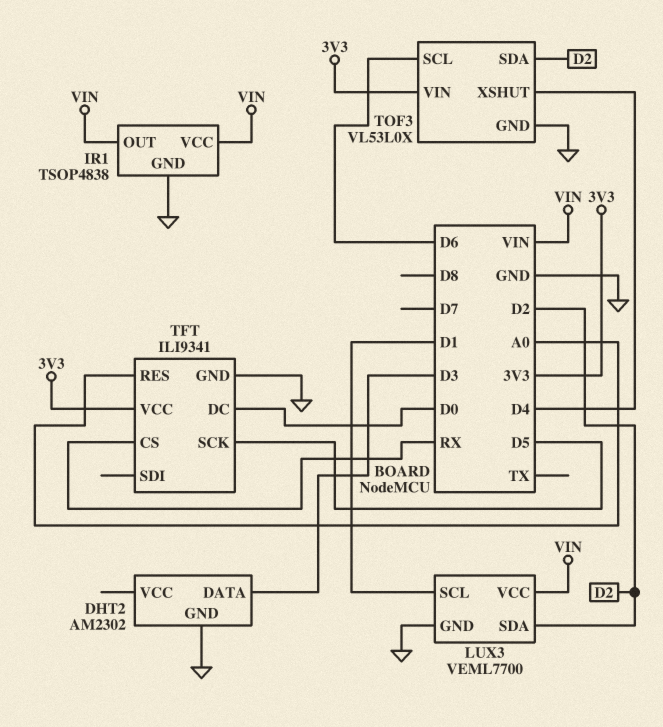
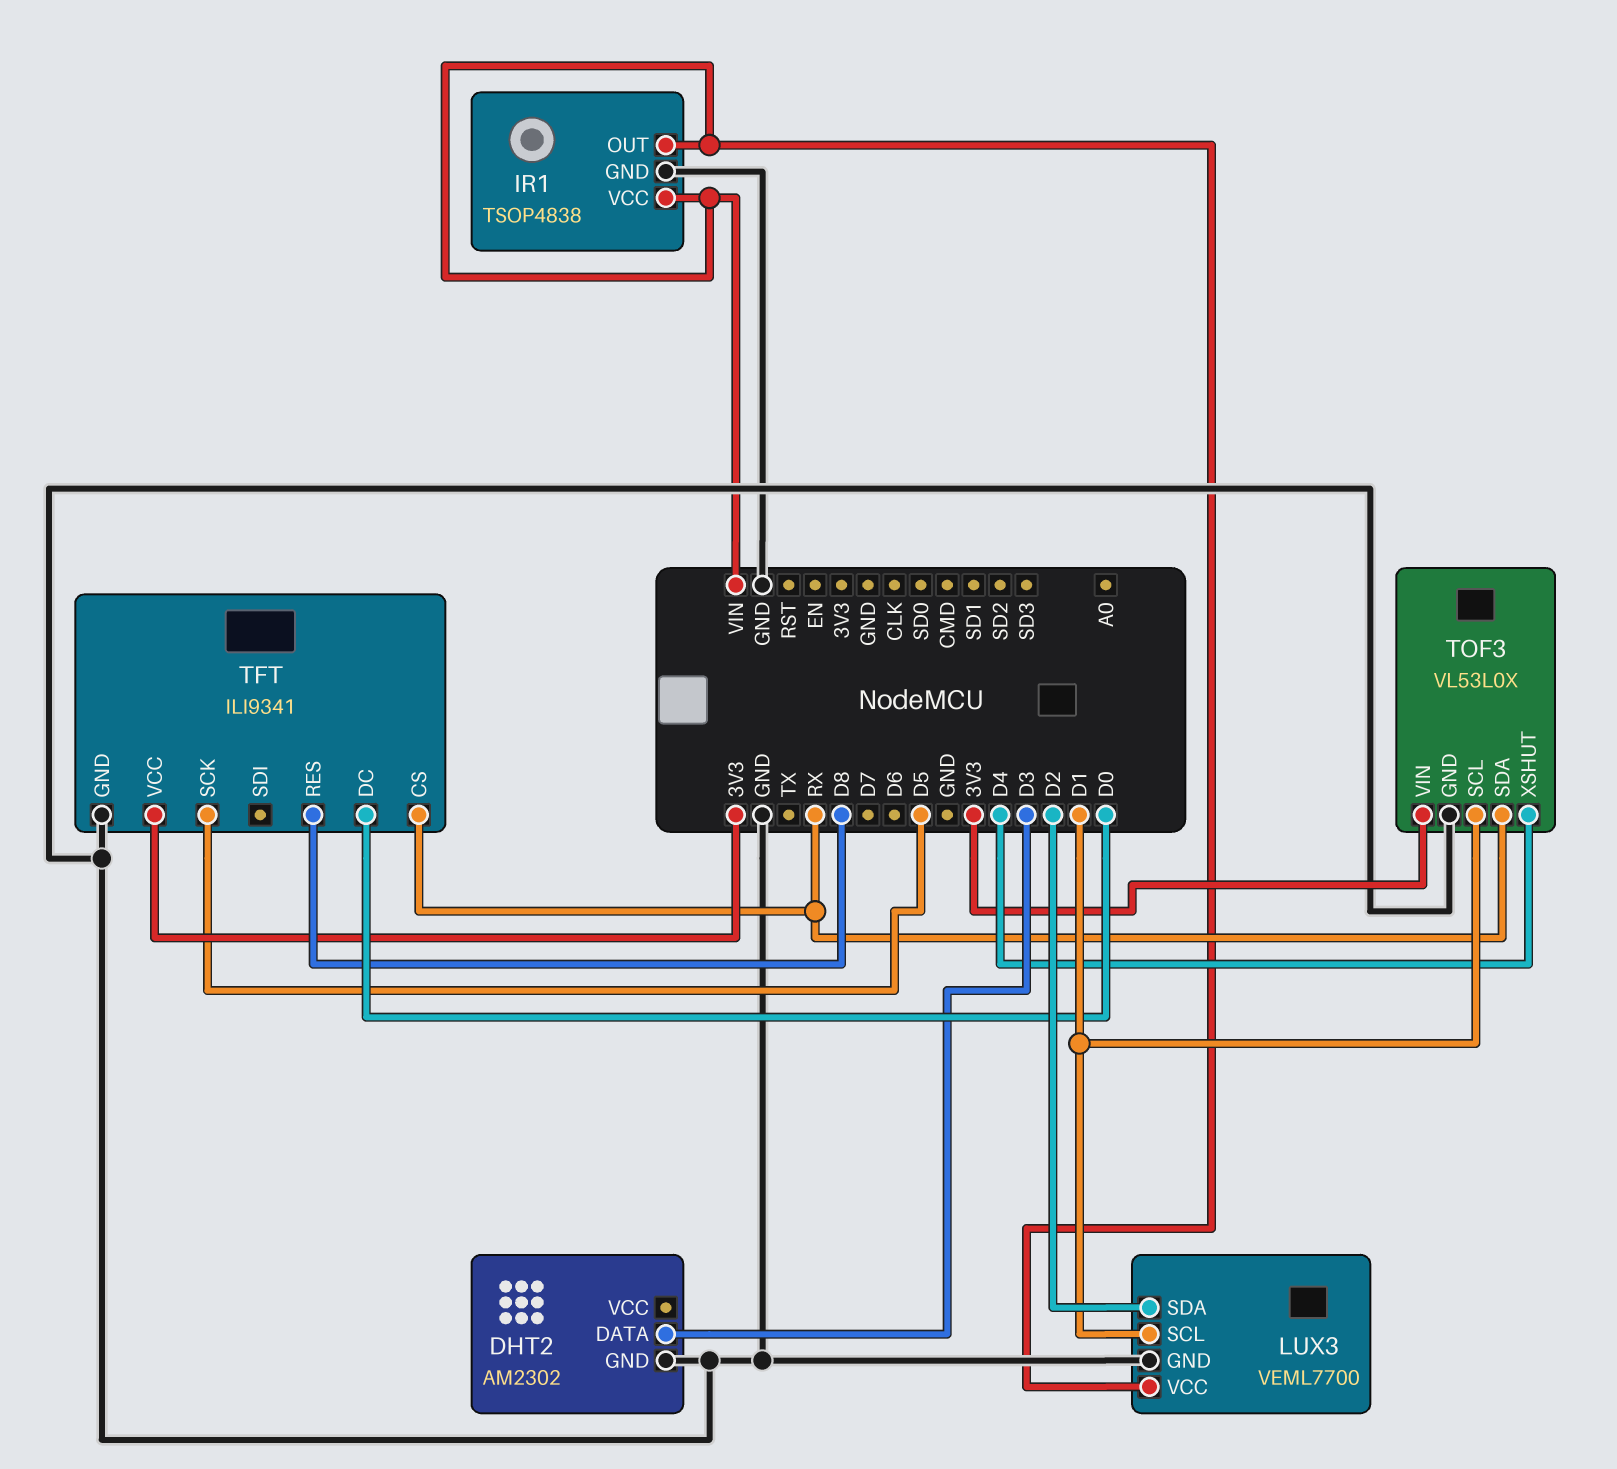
TFT pin RES: A0 -> D8
TOF3 pin SCL: D6 -> D1
TOF3 pin SDA: D2 -> RX

